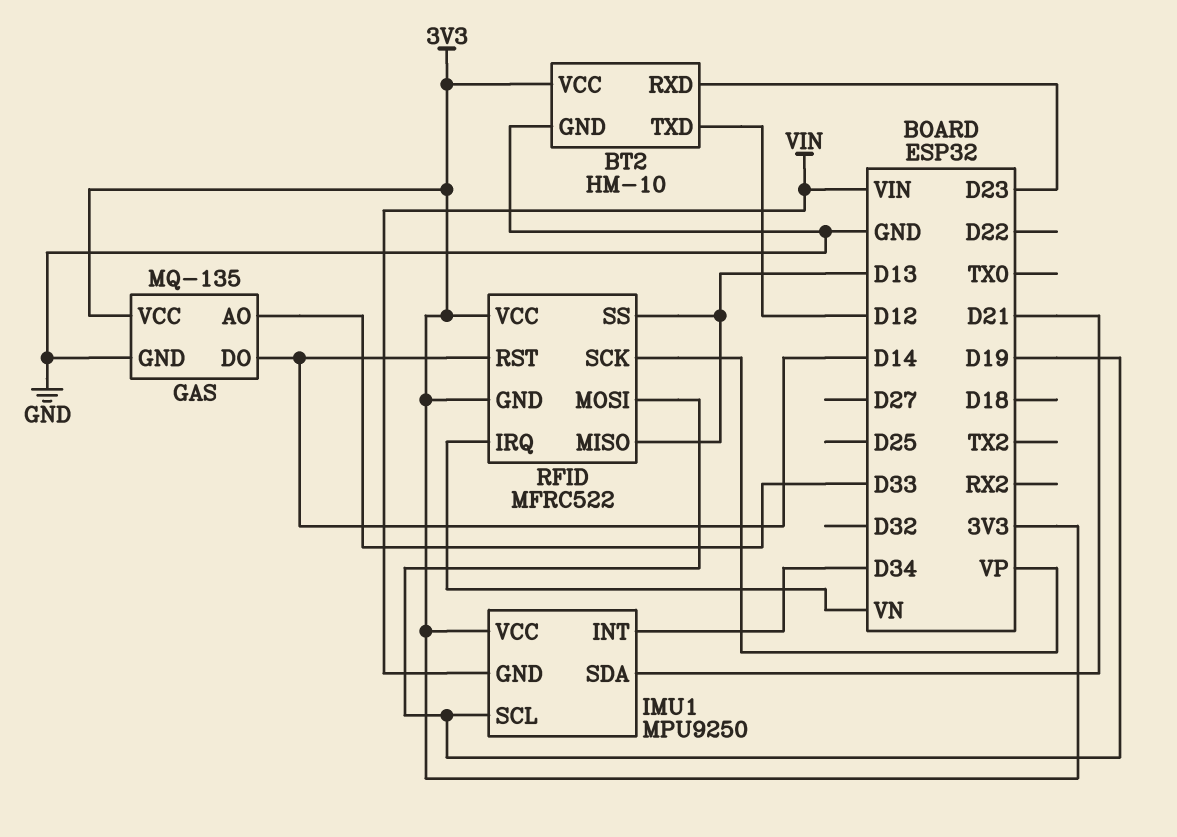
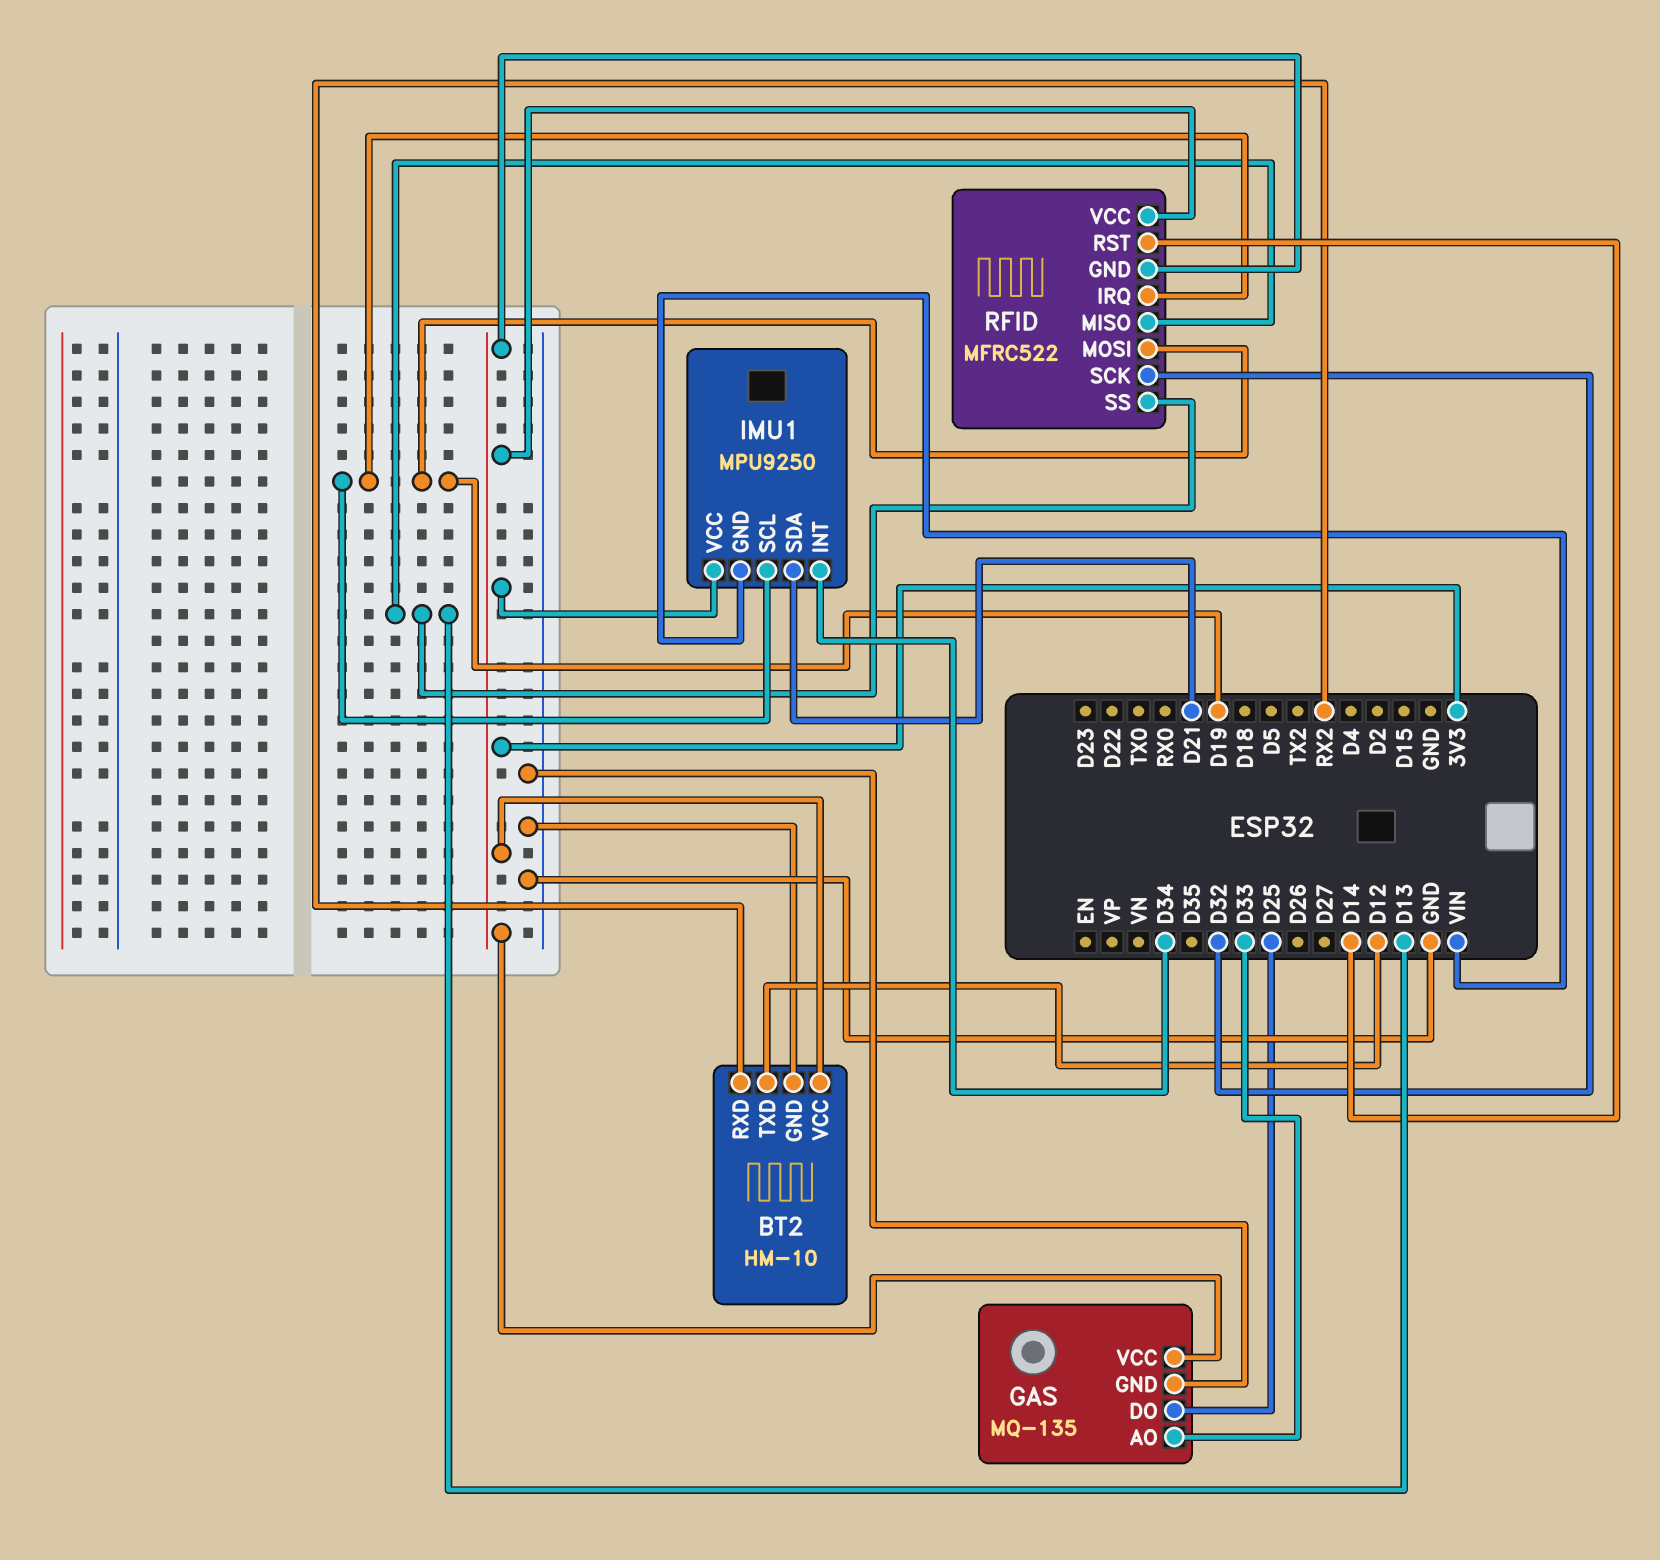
BT2 pin RXD: D23 -> RX2
GAS pin DO: D14 -> D25
RFID pin IRQ: VN -> D19
RFID pin SCK: VP -> D32

